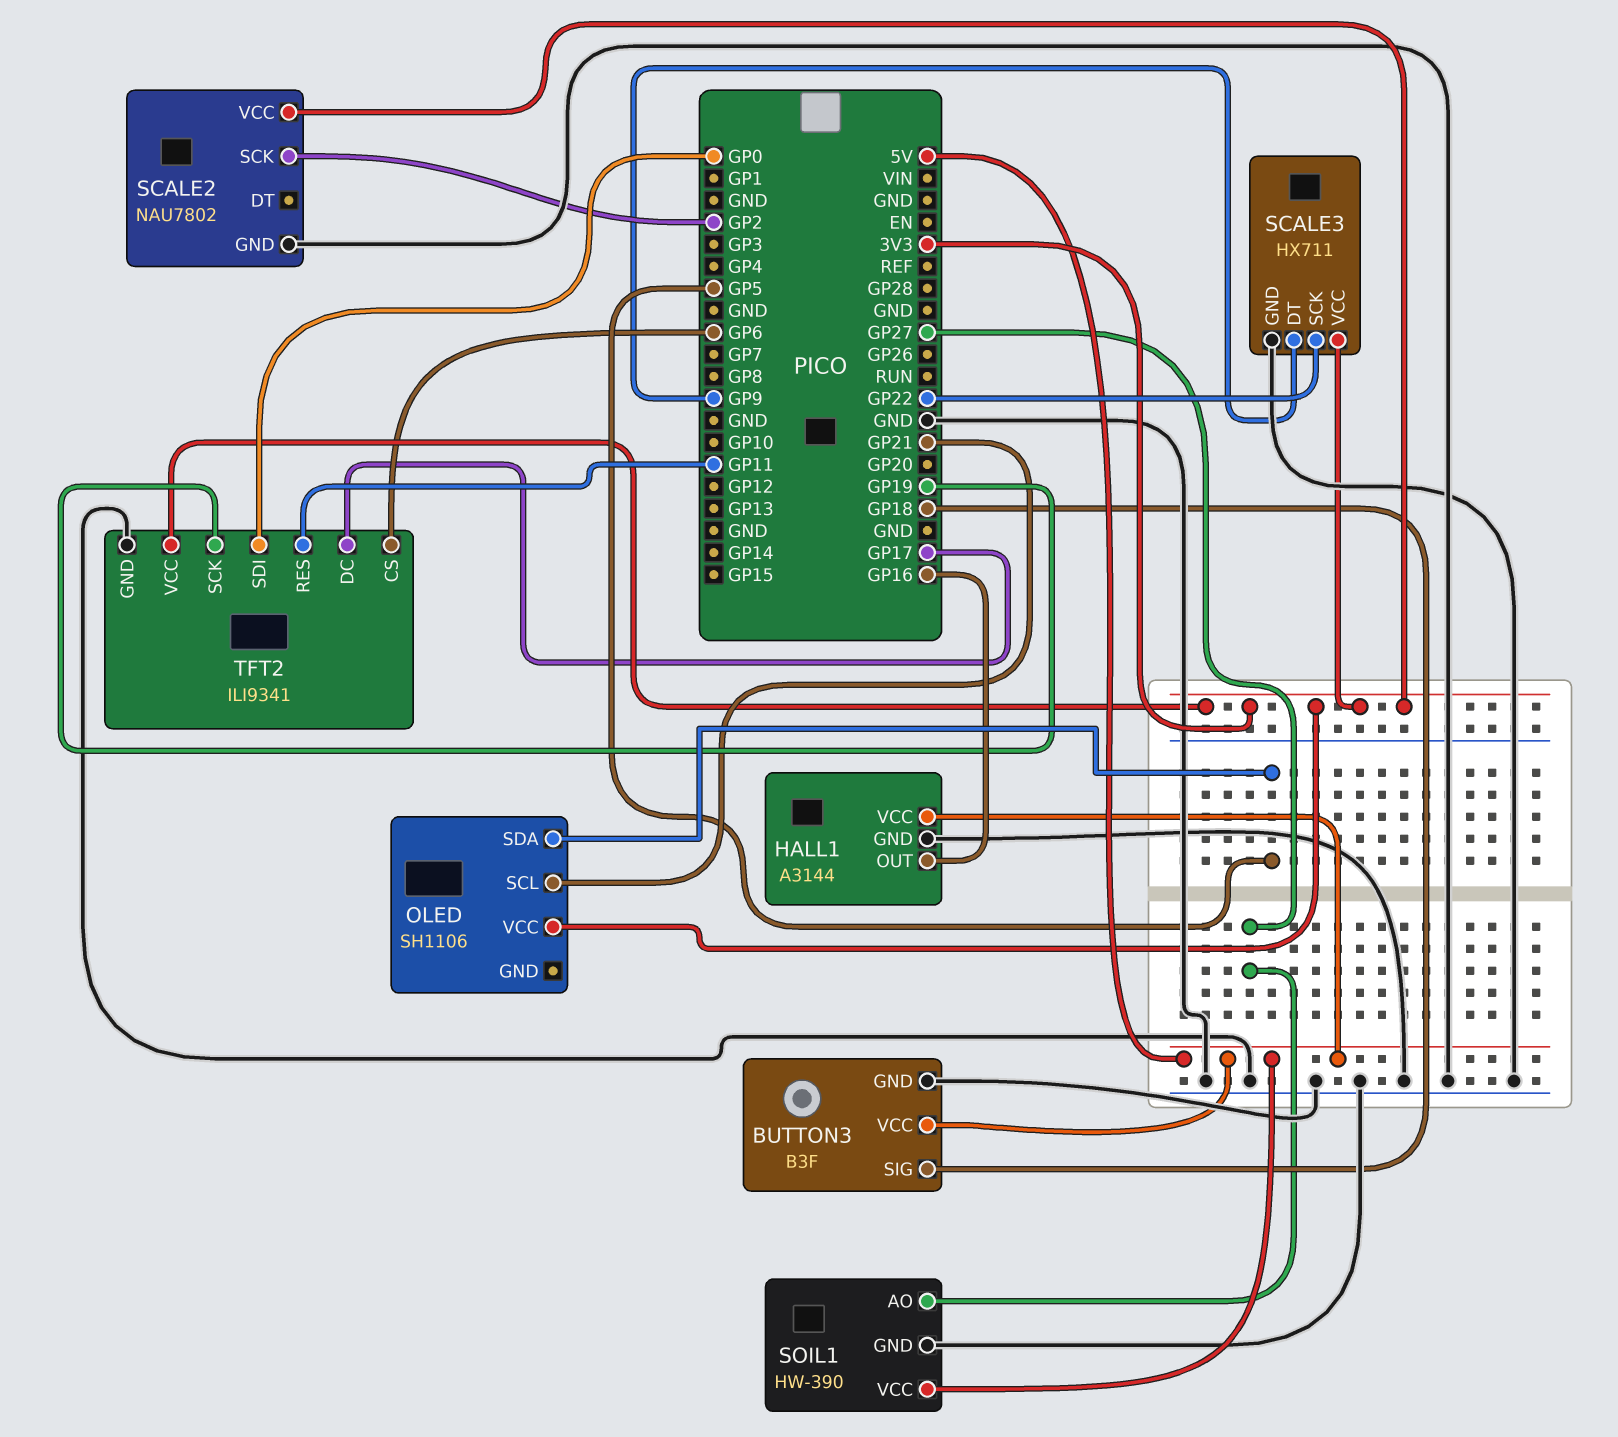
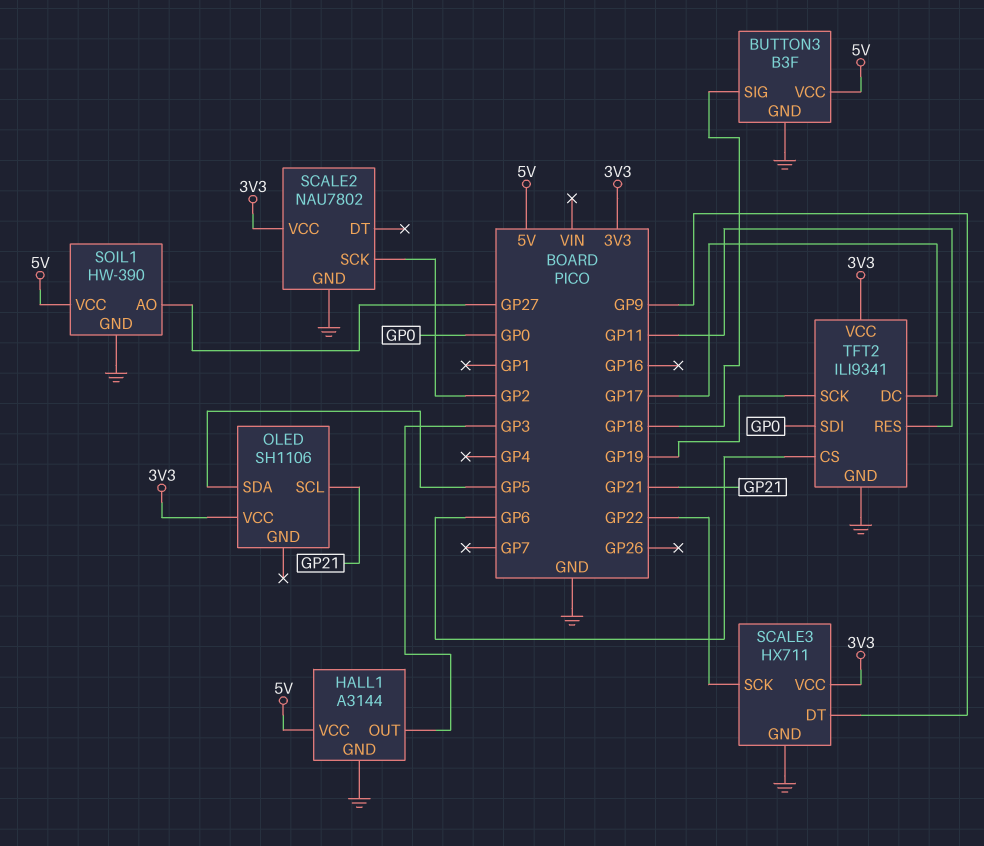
HALL1 pin OUT: GP16 -> GP3

